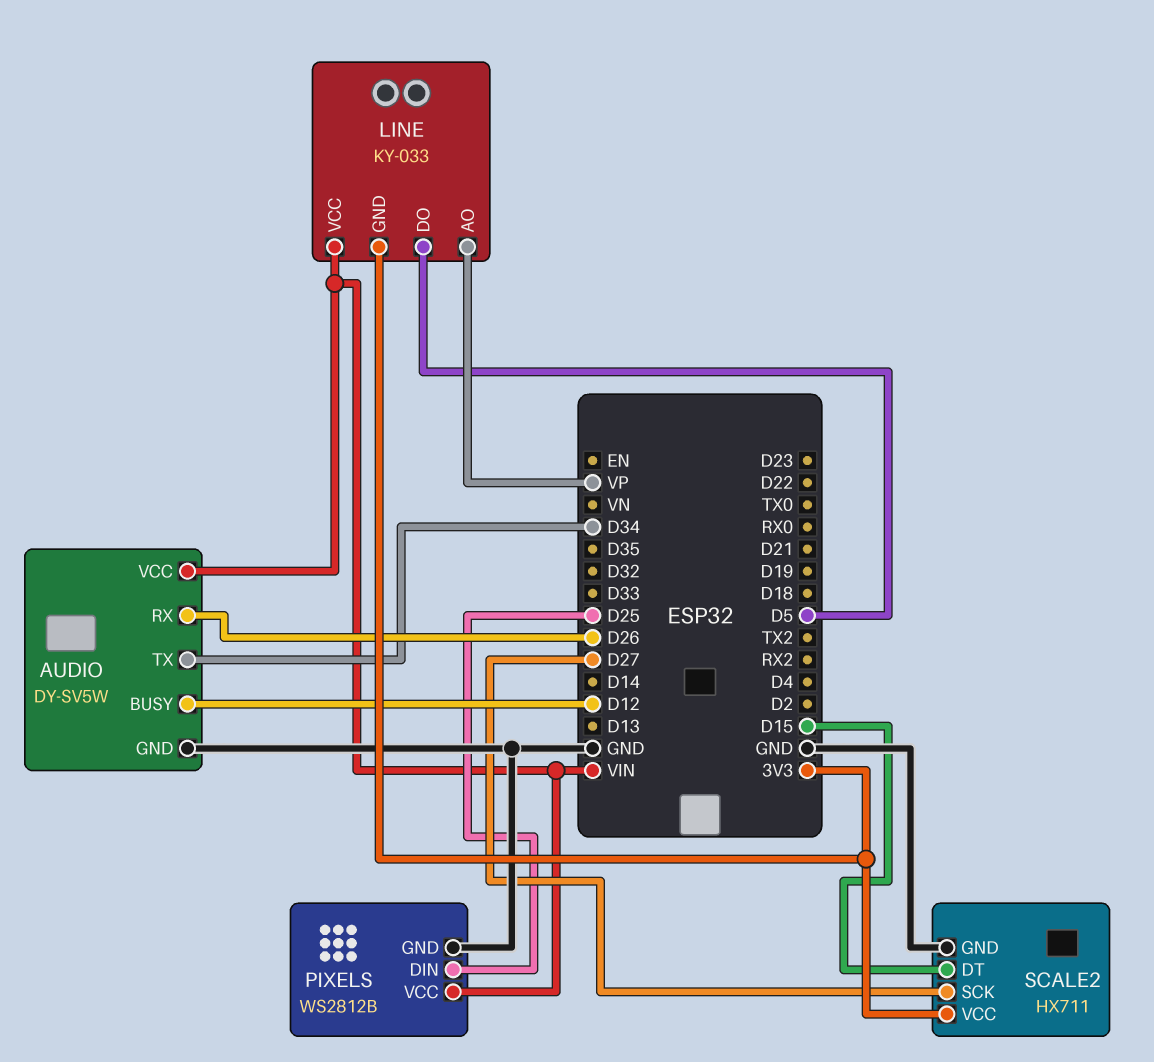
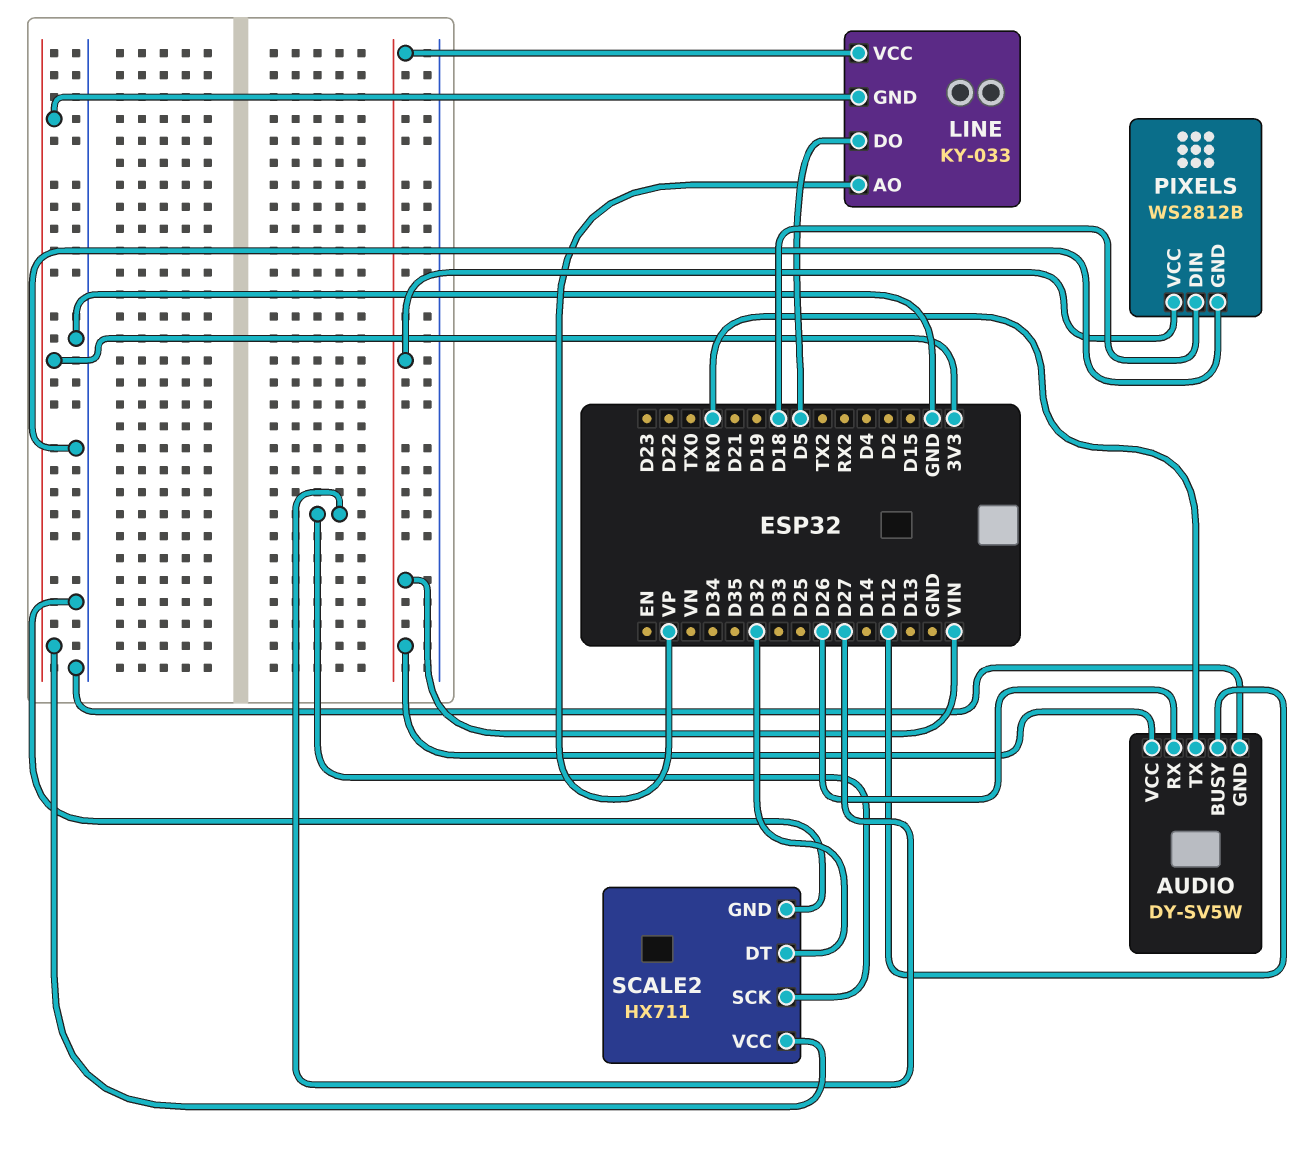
AUDIO pin TX: D34 -> RX0
PIXELS pin DIN: D25 -> D18
SCALE2 pin DT: D15 -> D32

